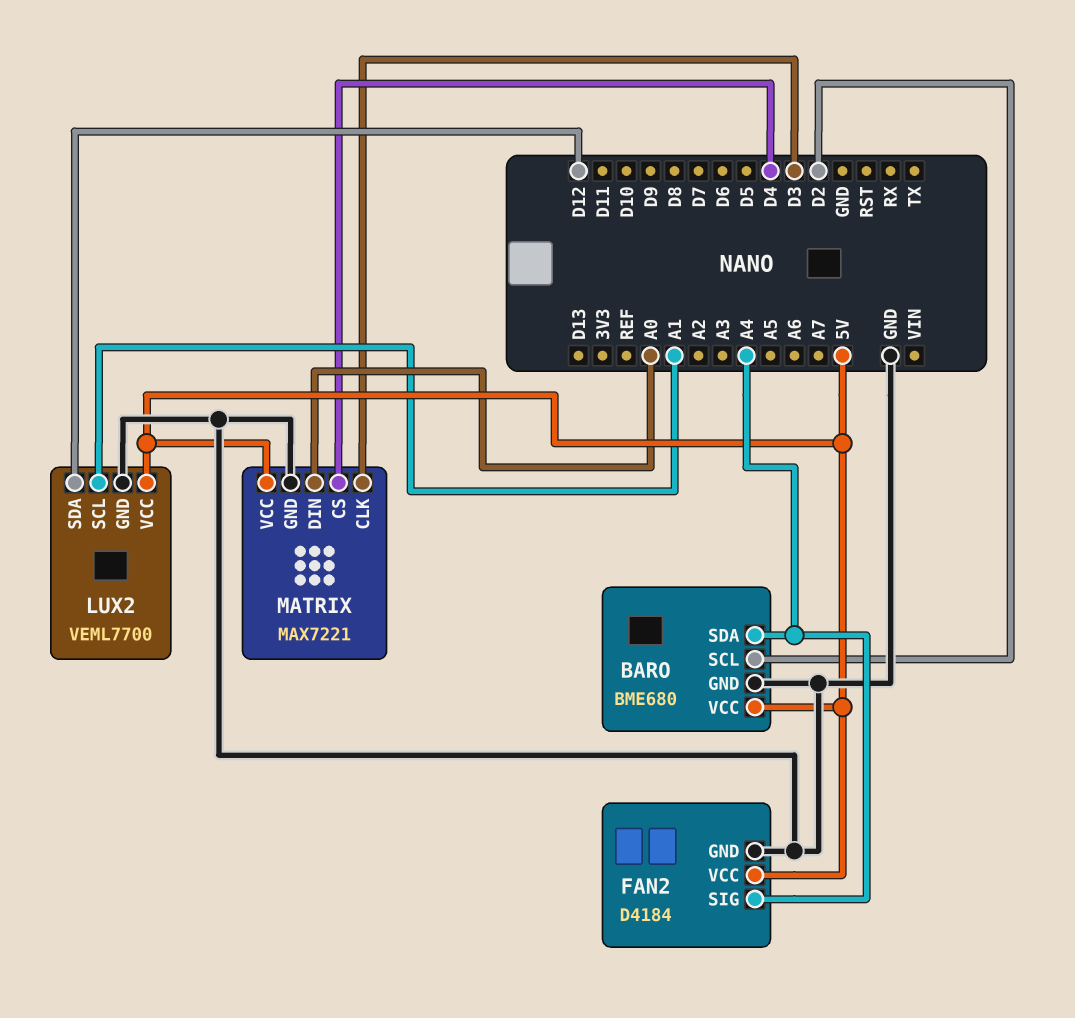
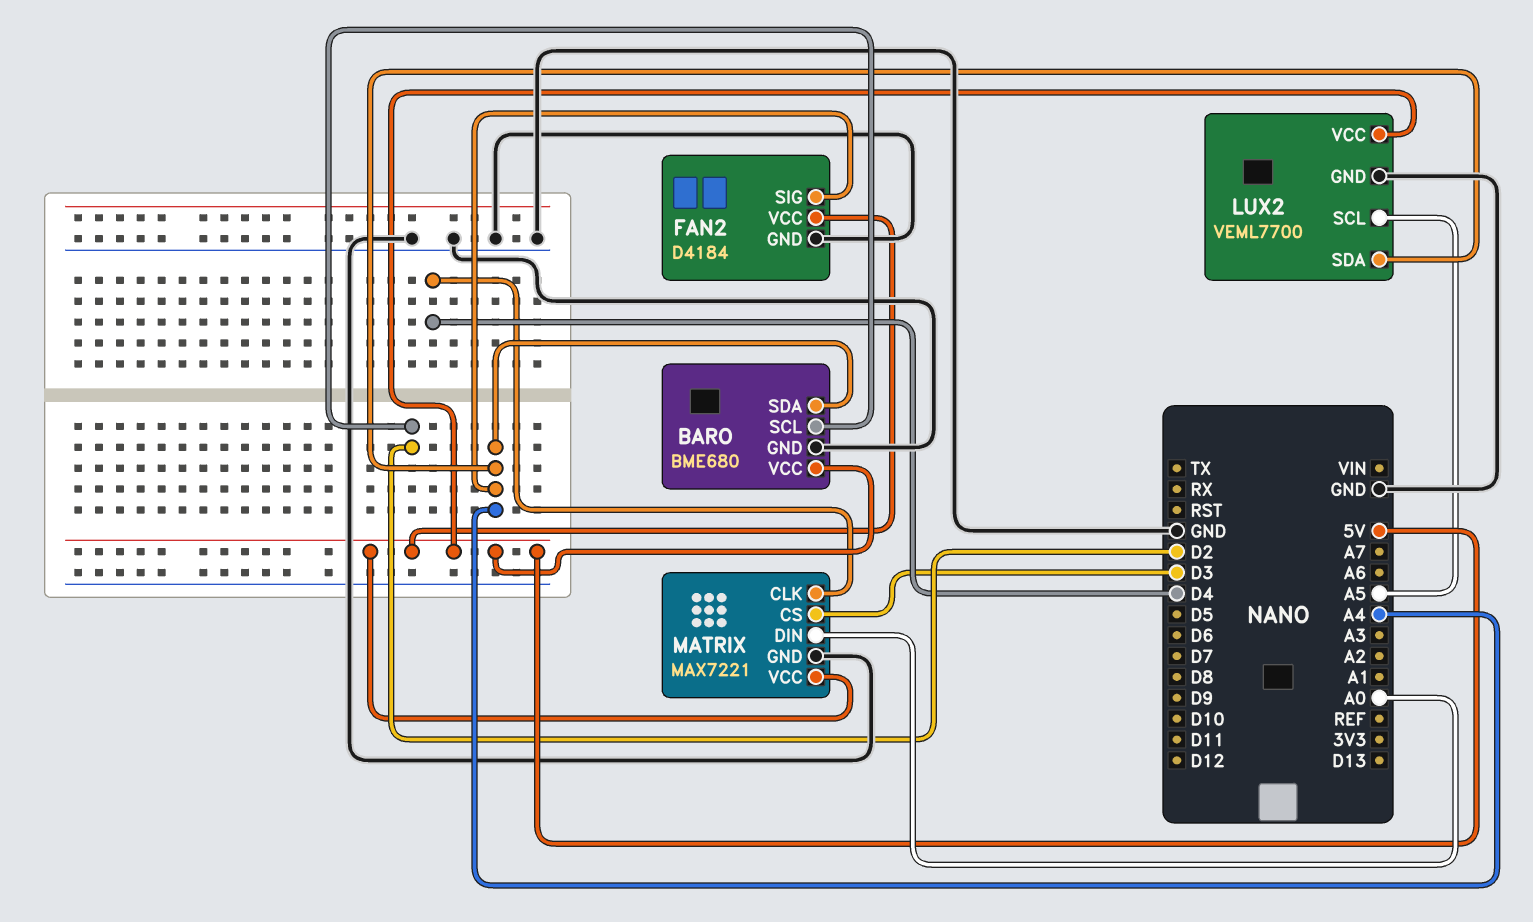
LUX2 pin SCL: A1 -> A5
LUX2 pin SDA: D12 -> A4
MATRIX pin CLK: D3 -> D4
MATRIX pin CS: D4 -> D3

